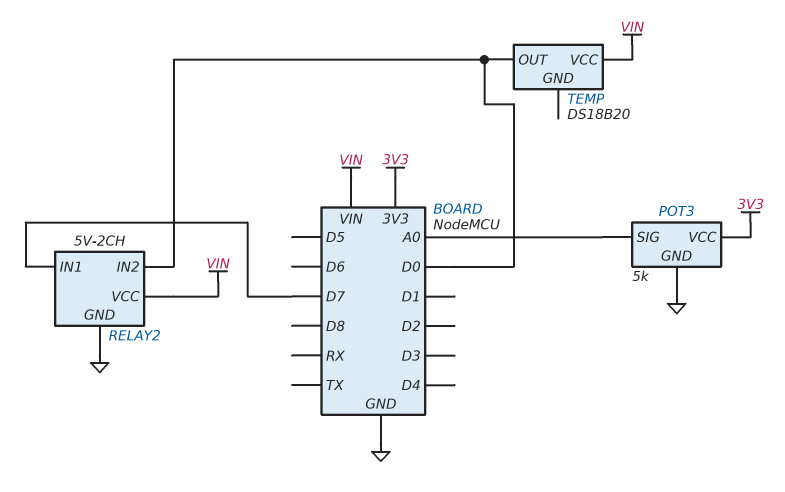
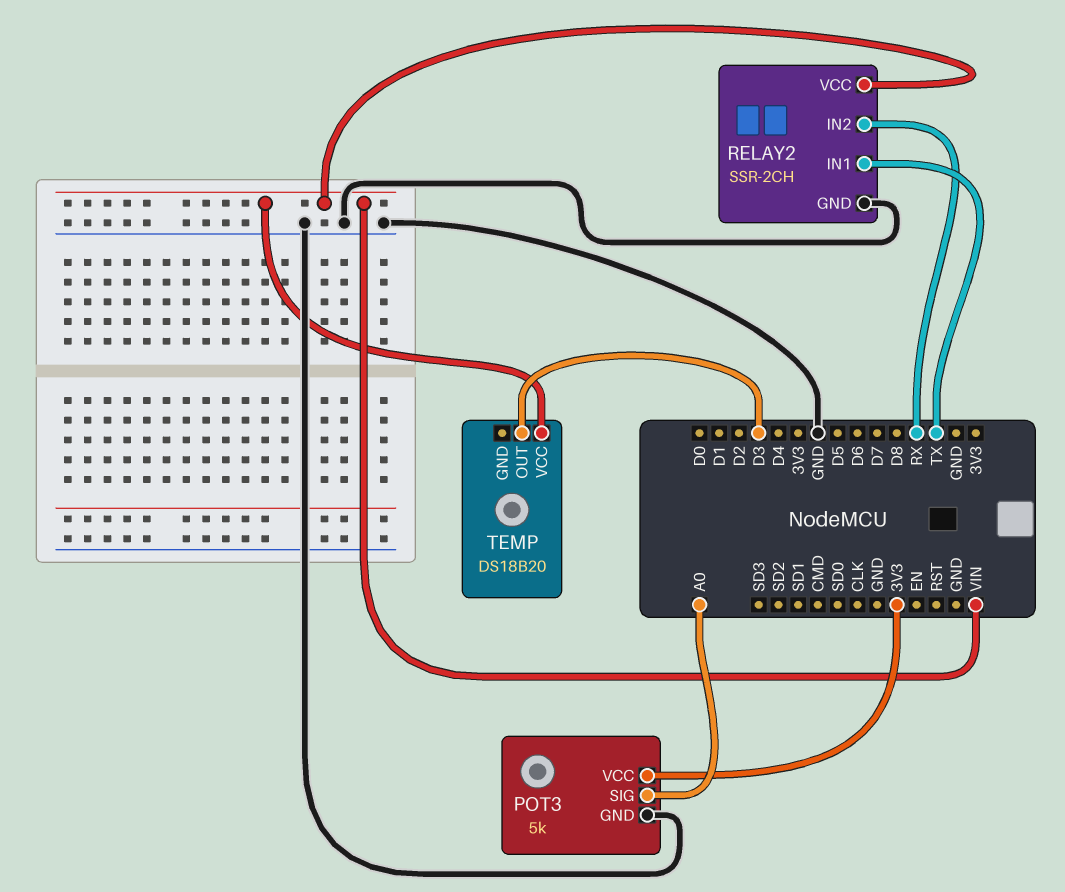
RELAY2: 5V-2CH -> SSR-2CH
RELAY2 pin IN1: D7 -> TX
RELAY2 pin IN2: D0 -> RX
TEMP pin OUT: D0 -> D3

